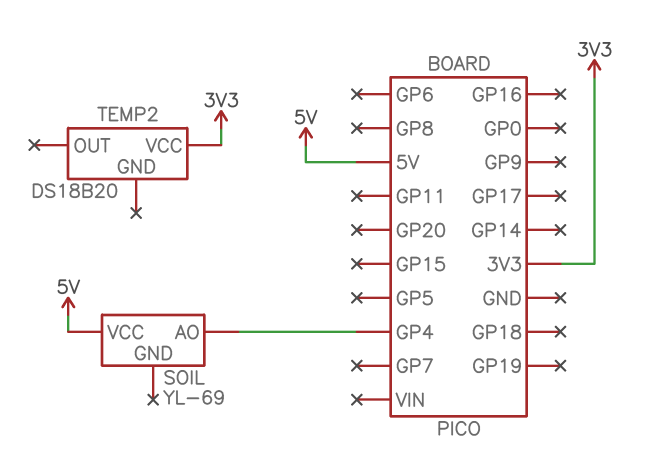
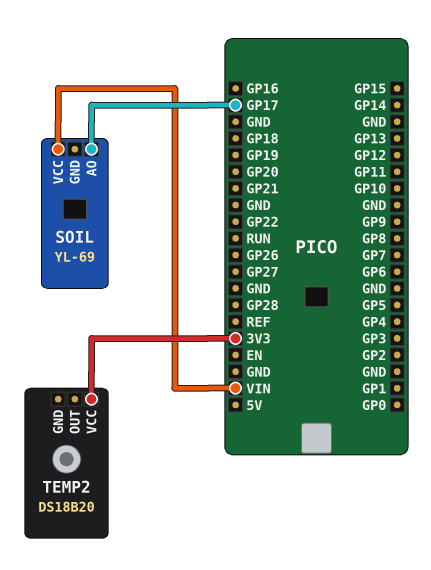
SOIL pin AO: GP4 -> GP17
SOIL pin VCC: 5V -> VIN

